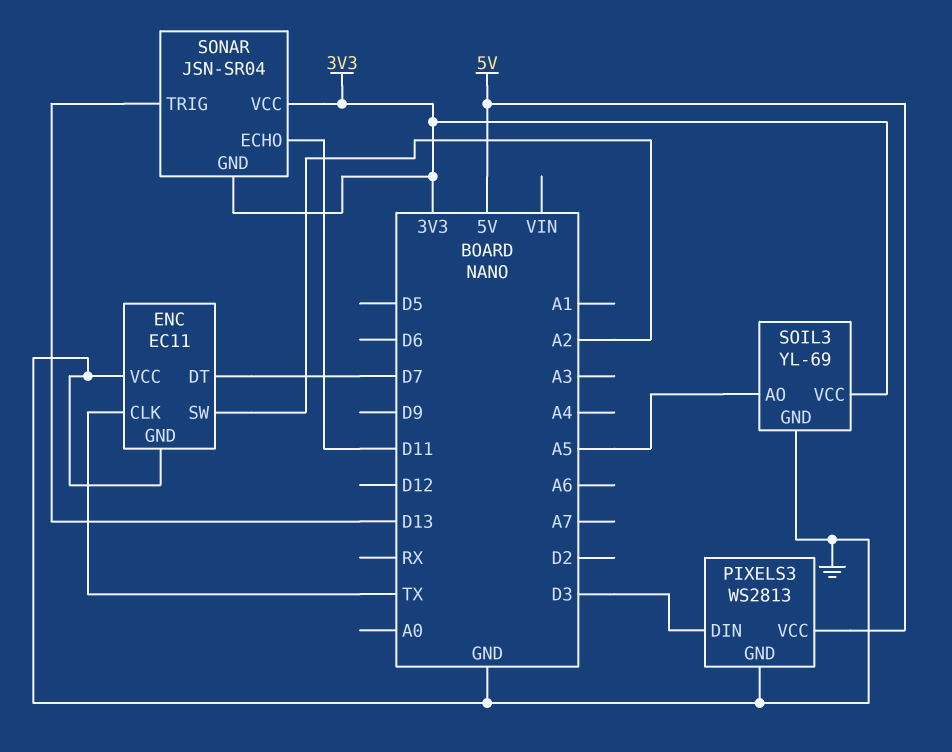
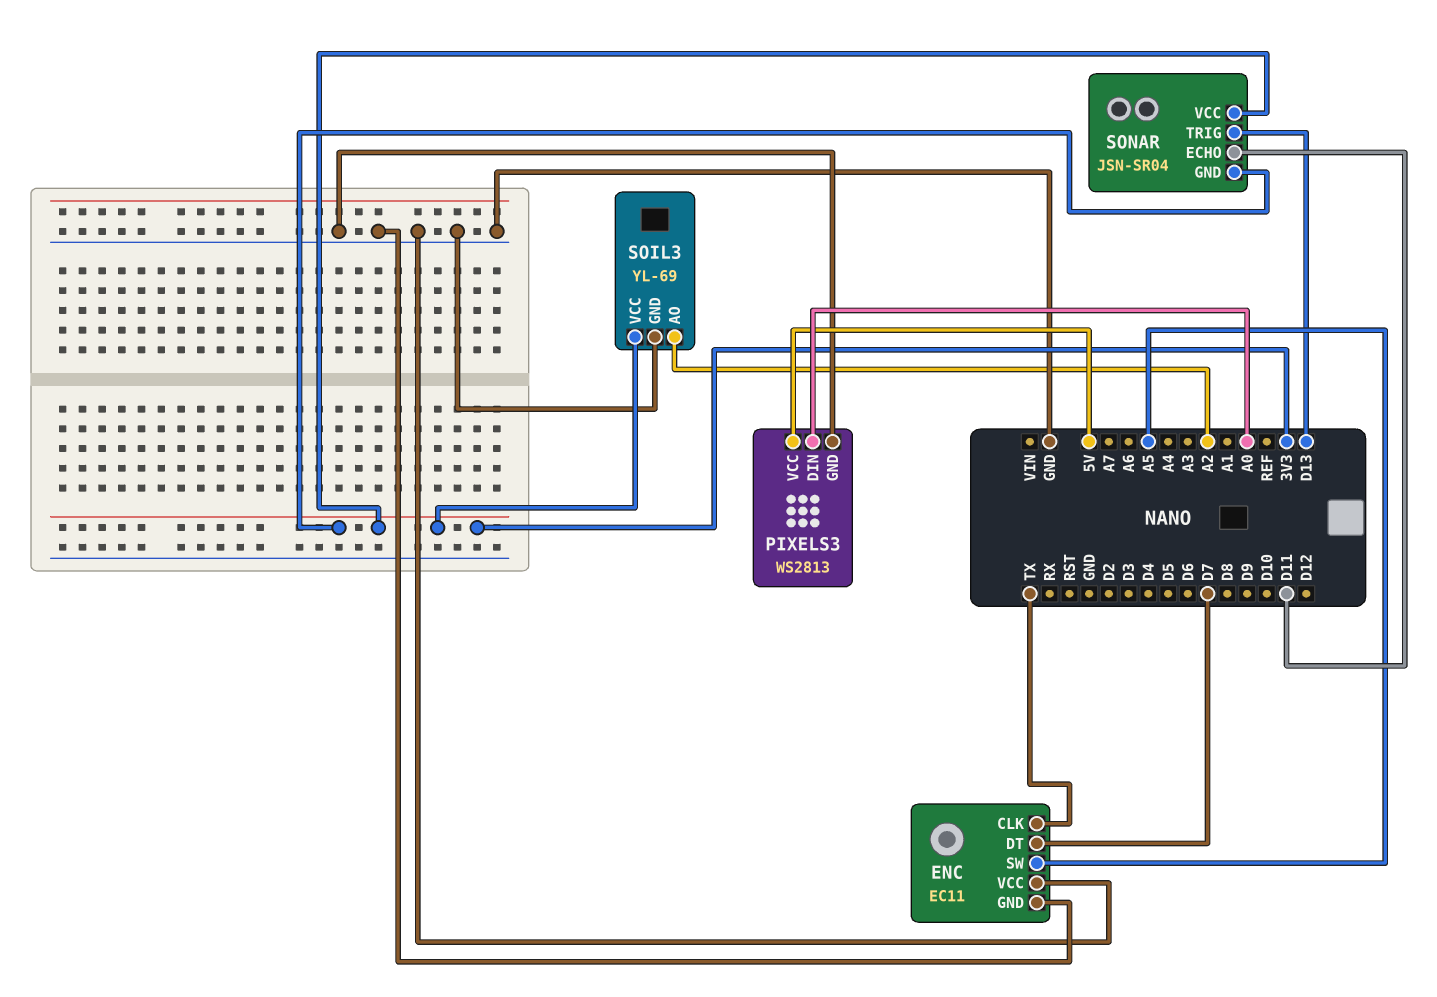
ENC pin SW: A2 -> A5
PIXELS3 pin DIN: D3 -> A0
SOIL3 pin AO: A5 -> A2

